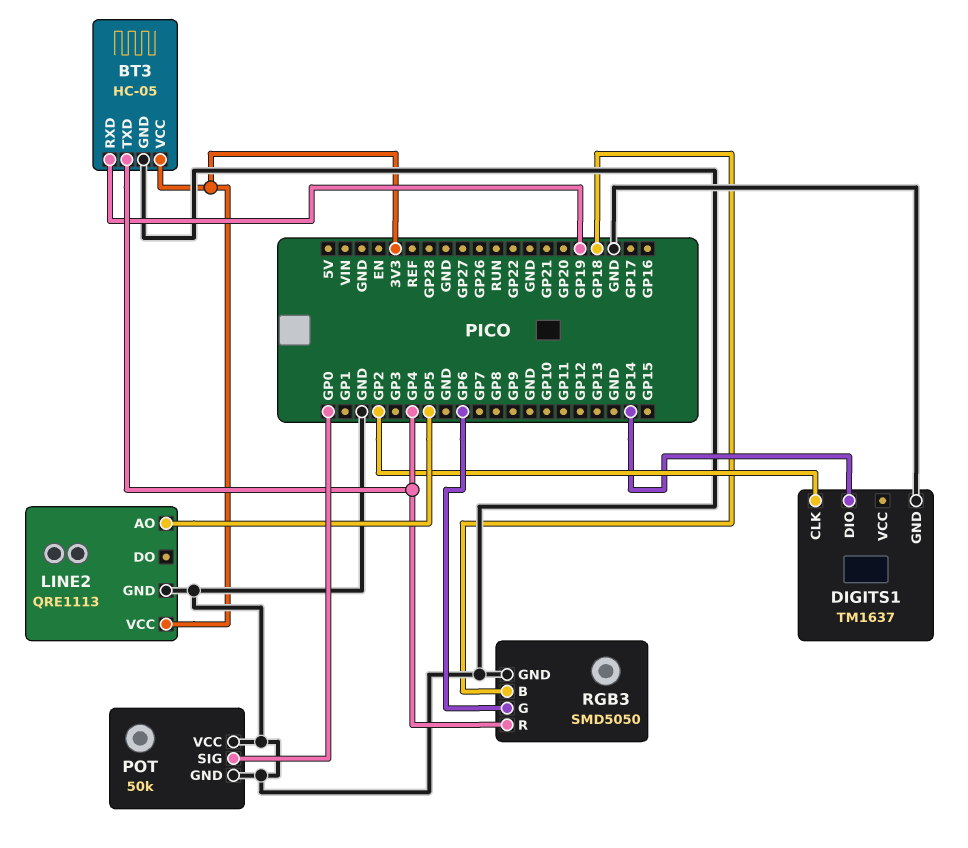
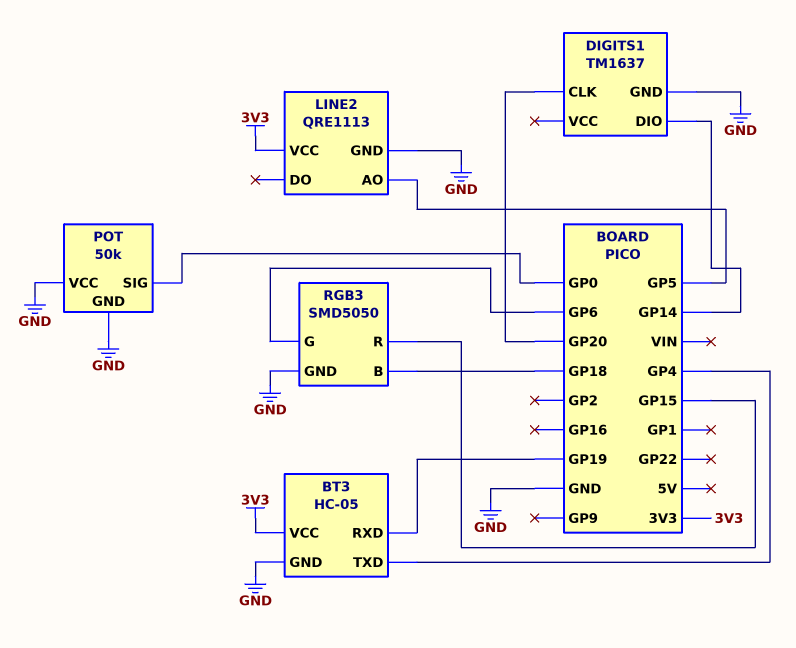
DIGITS1 pin CLK: GP2 -> GP20
RGB3 pin R: GP4 -> GP15

